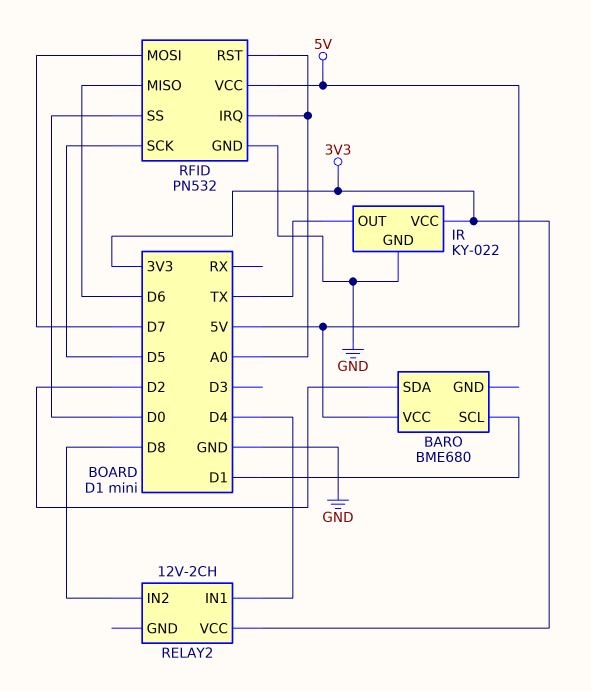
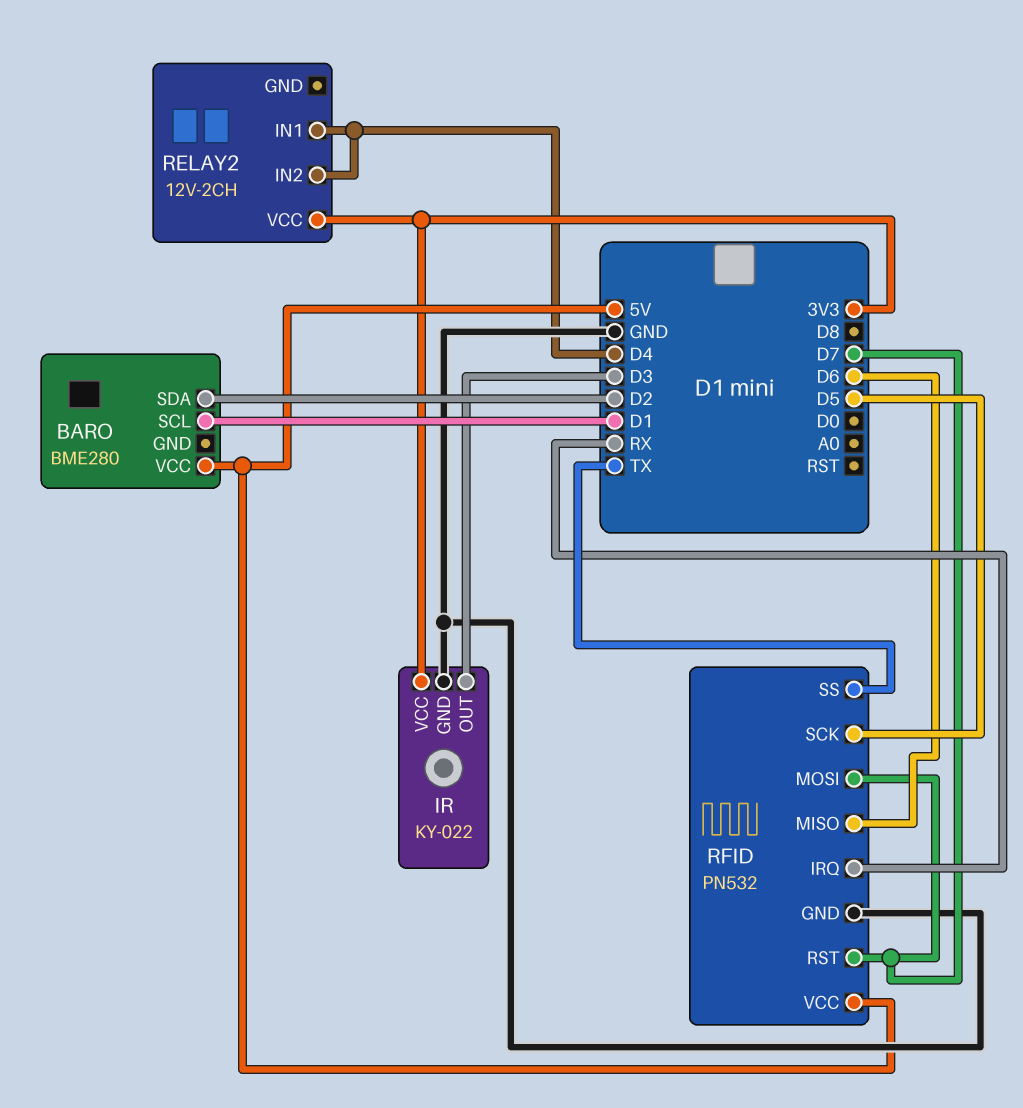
BARO: BME680 -> BME280
IR pin OUT: TX -> D3
RELAY2 pin IN2: D8 -> D4
RFID pin IRQ: A0 -> RX
RFID pin RST: A0 -> D7
RFID pin SS: D0 -> TX

